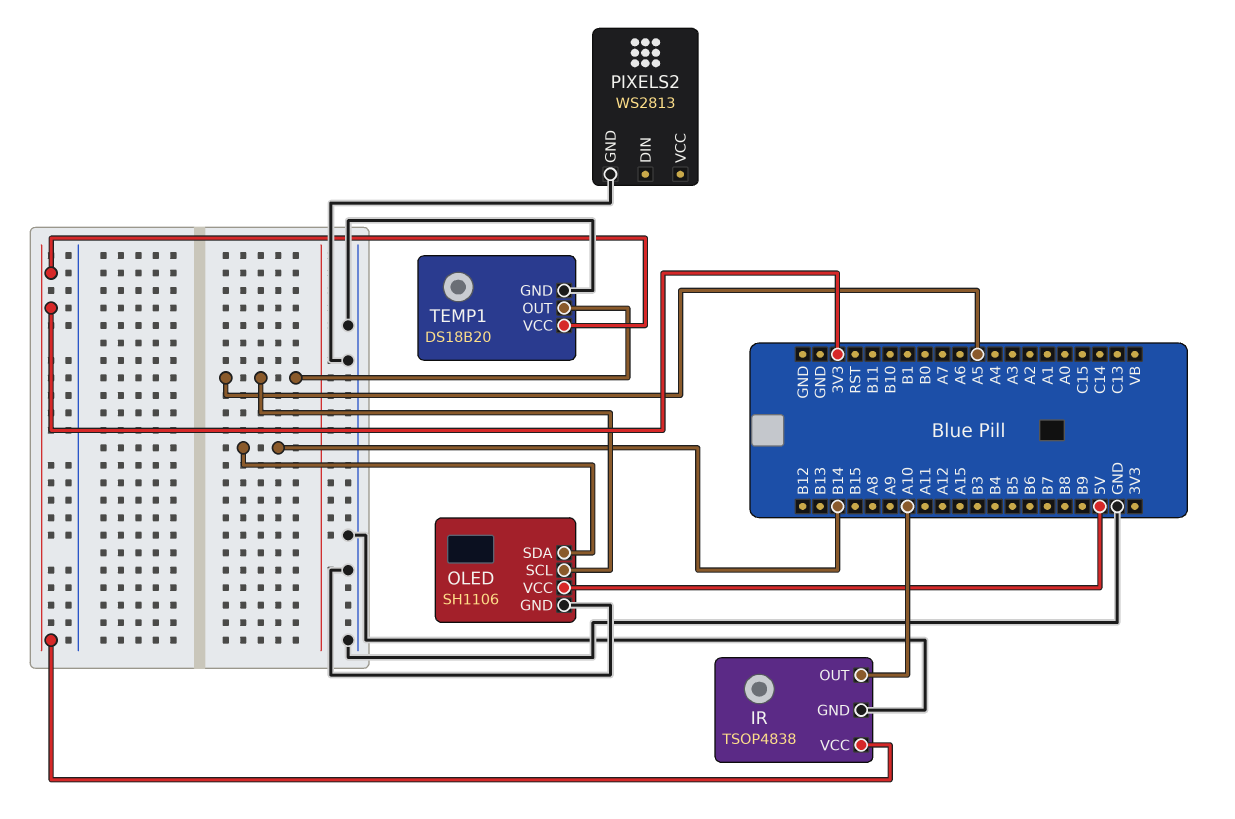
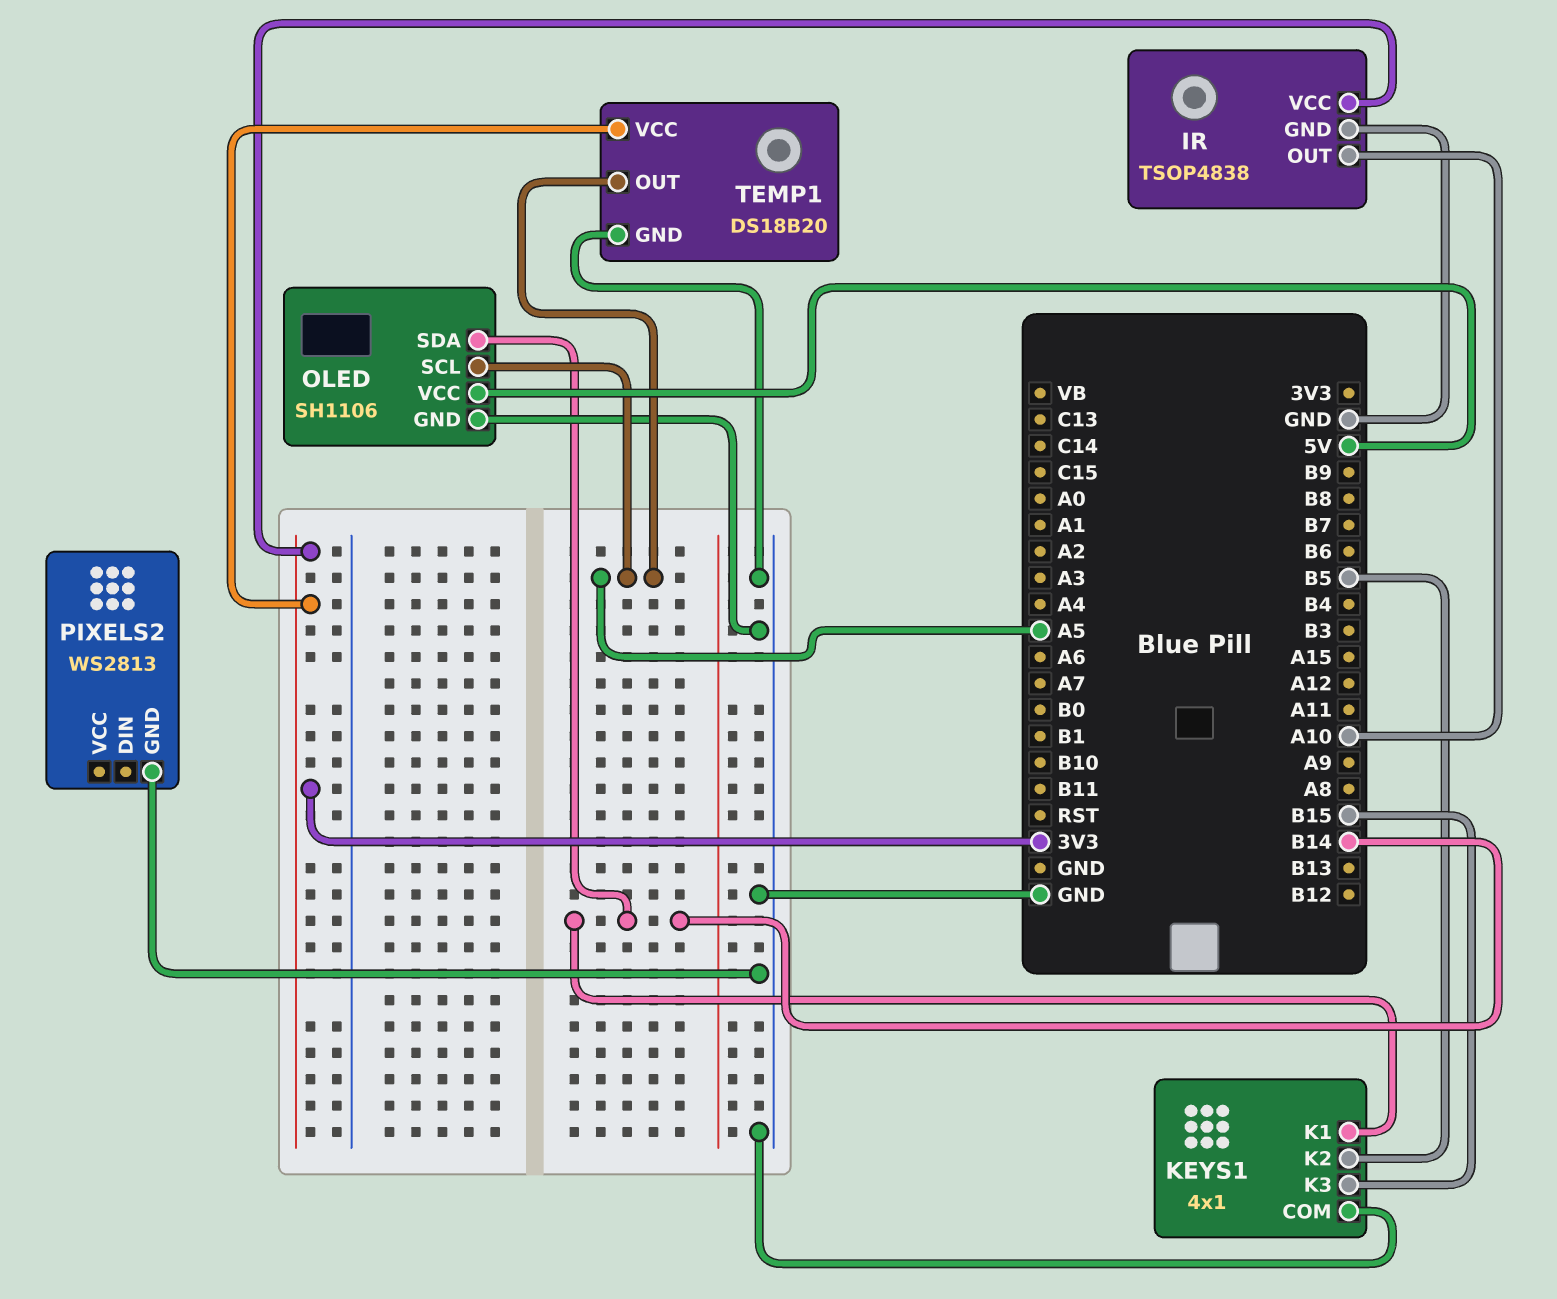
KEYS1: none -> 4x1
KEYS1 pin COM: none -> GND
KEYS1 pin K1: none -> B14
KEYS1 pin K2: none -> B5
KEYS1 pin K3: none -> B15

